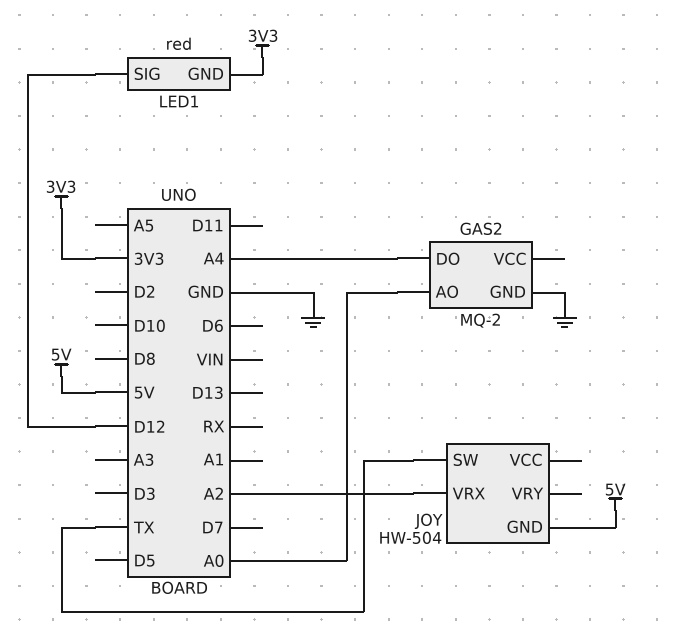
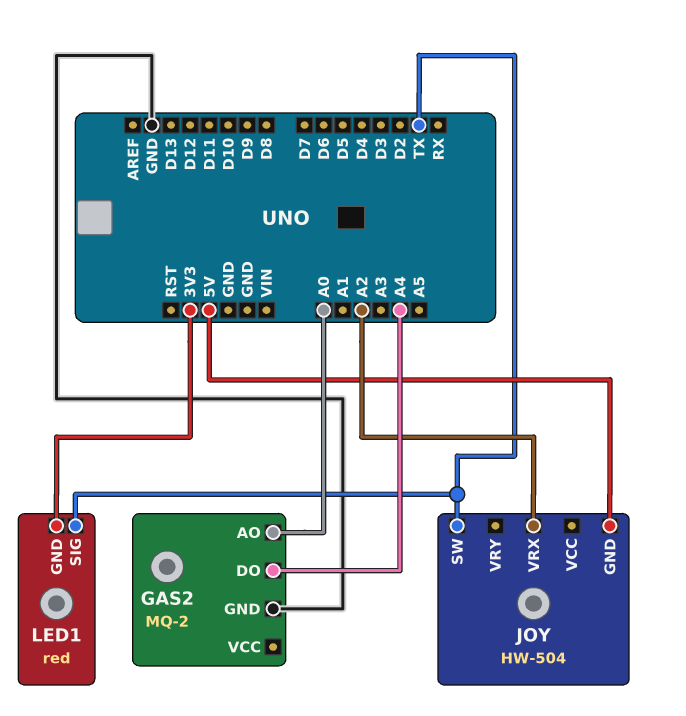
LED1 pin SIG: D12 -> TX

